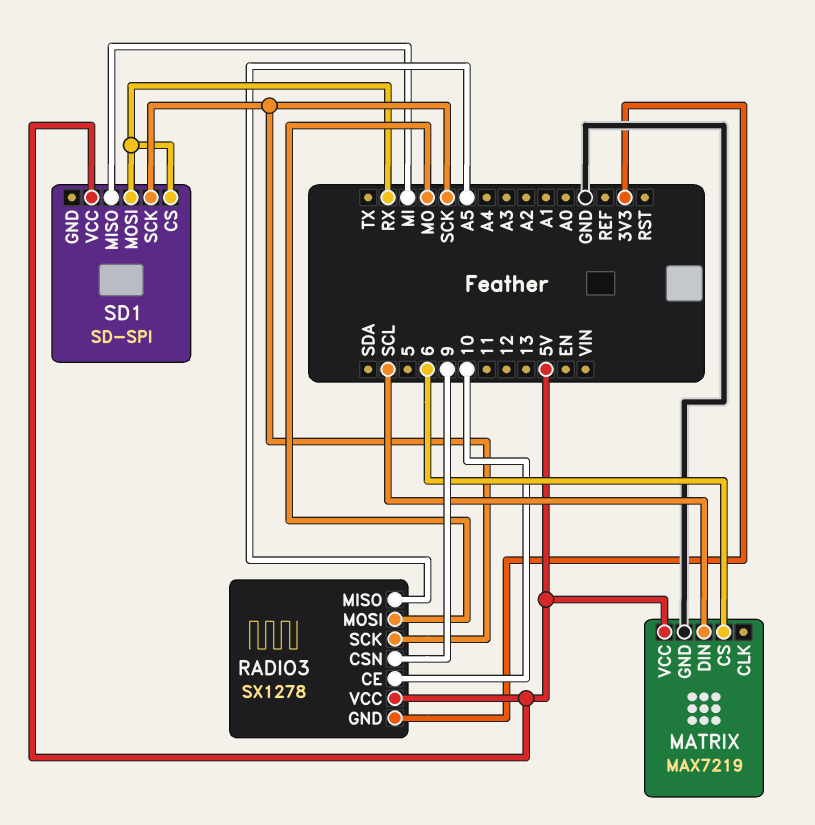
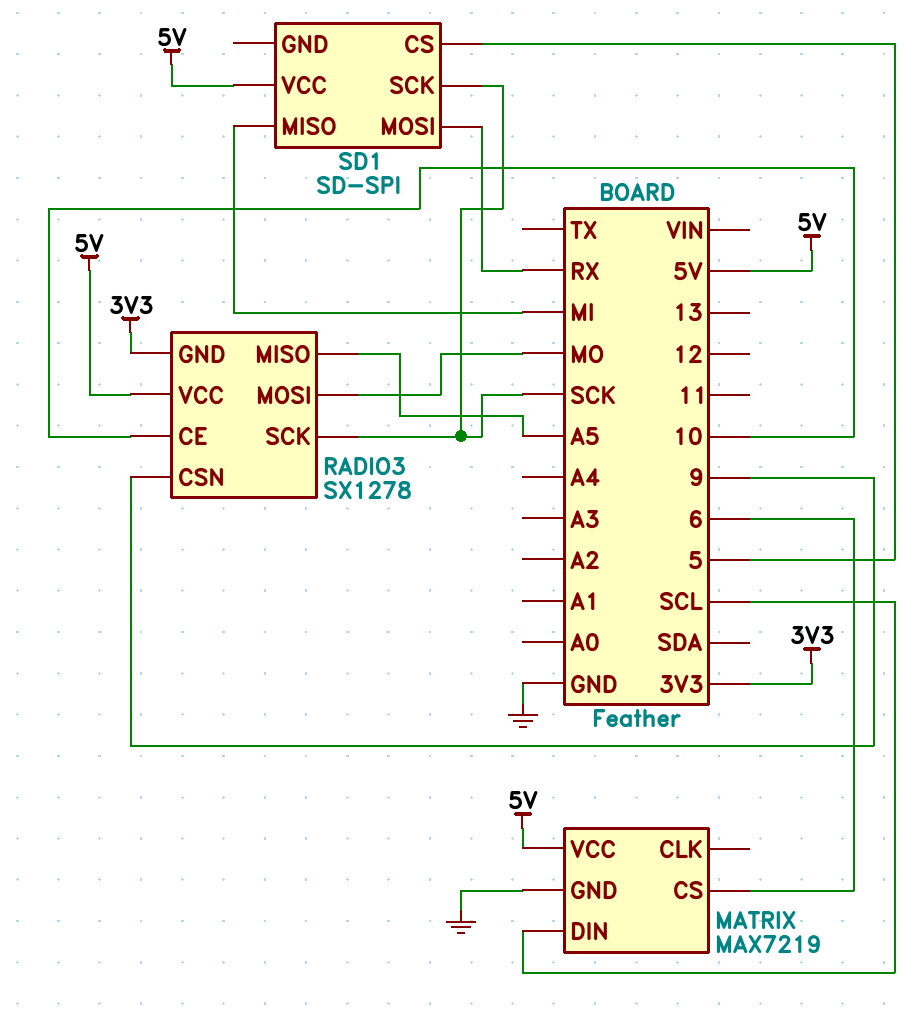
SD1 pin CS: RX -> 5

